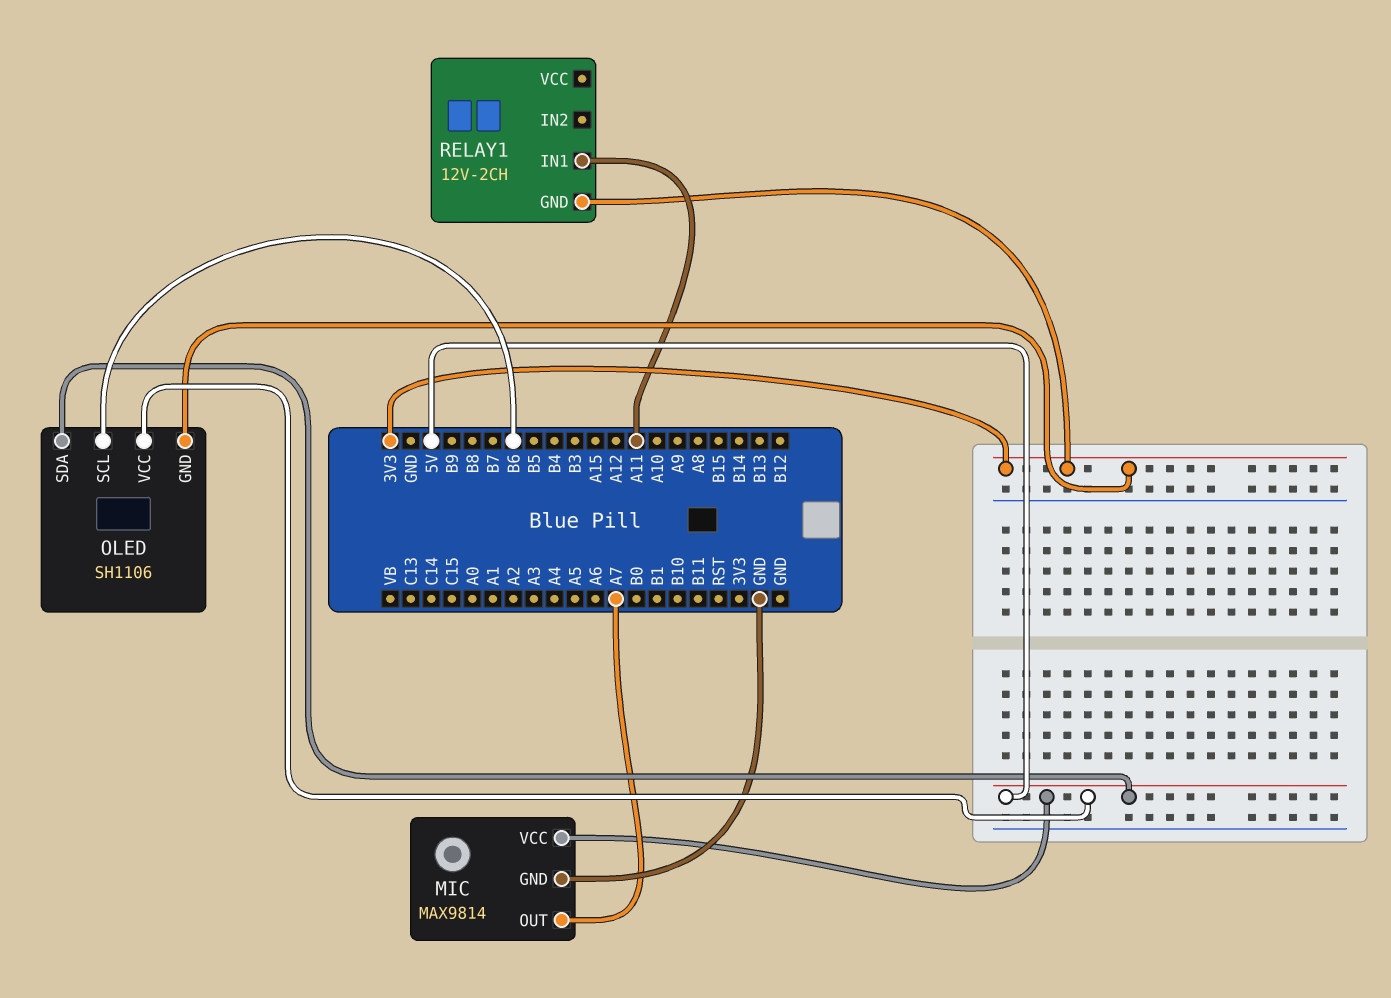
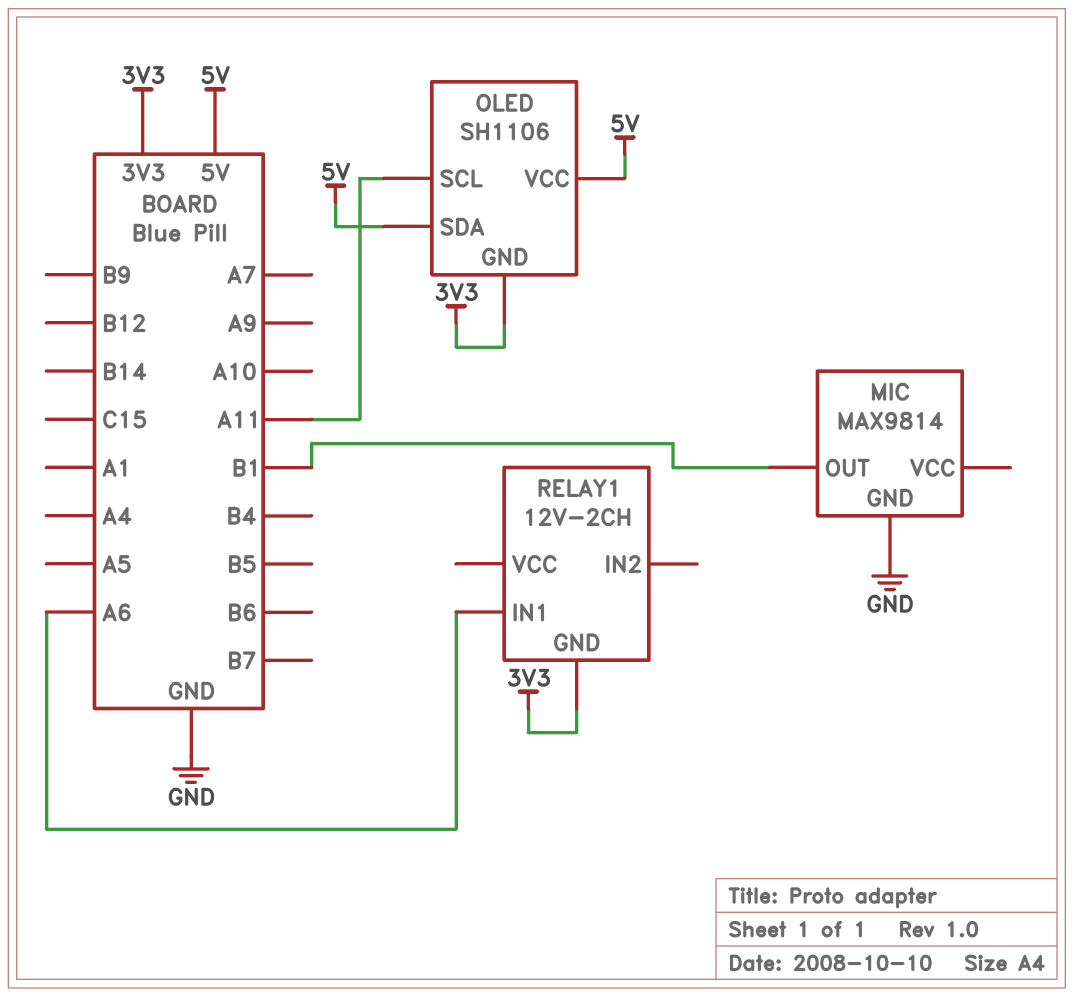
MIC pin OUT: A7 -> B1
MIC pin VCC: 5V -> none
OLED pin SCL: B6 -> A11
RELAY1 pin IN1: A11 -> A6

